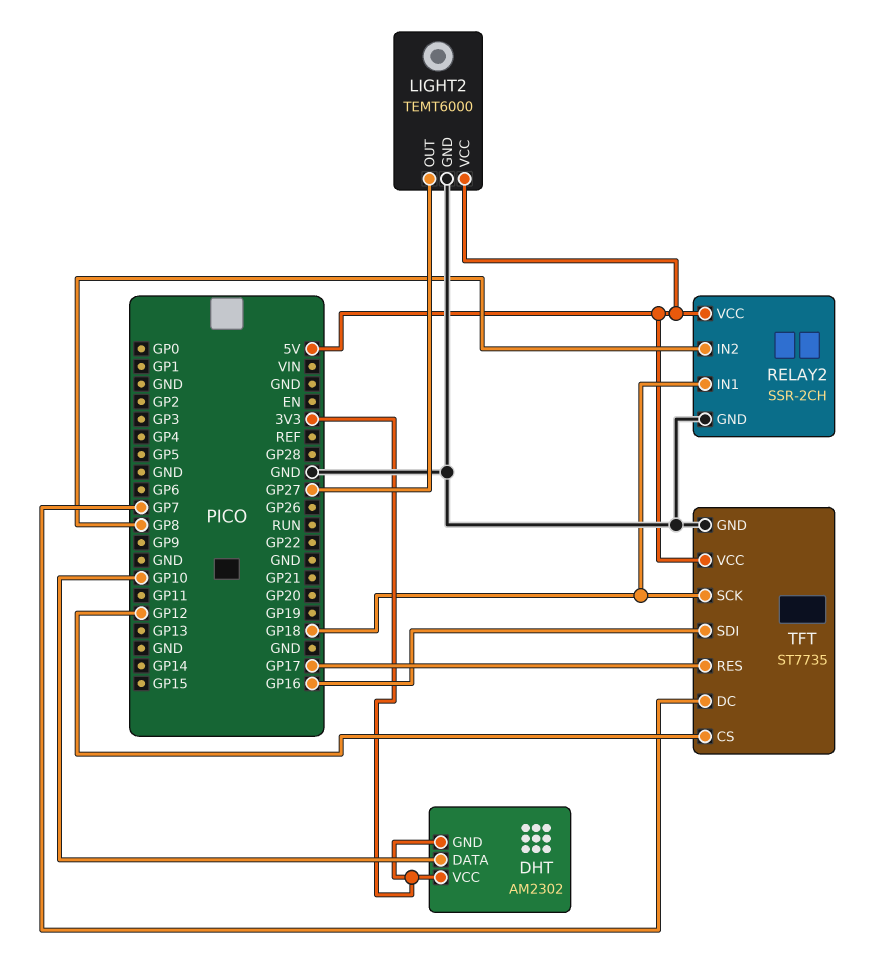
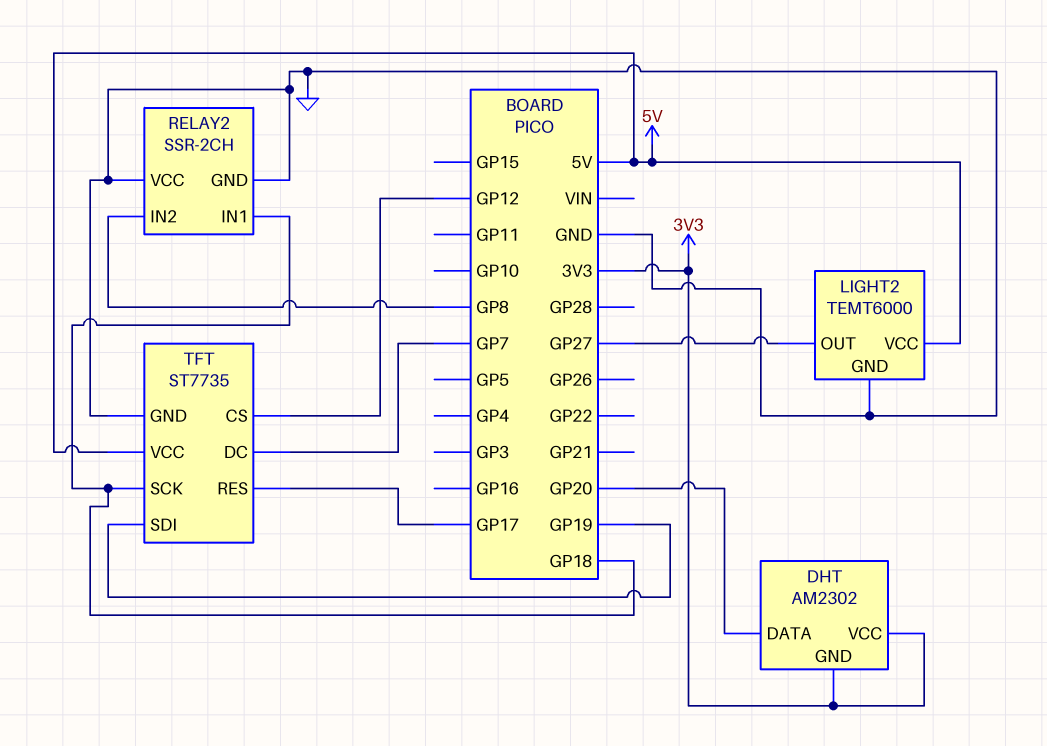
DHT pin DATA: GP10 -> GP20
RELAY2 pin VCC: 5V -> GND
TFT pin SDI: GP16 -> GP19

